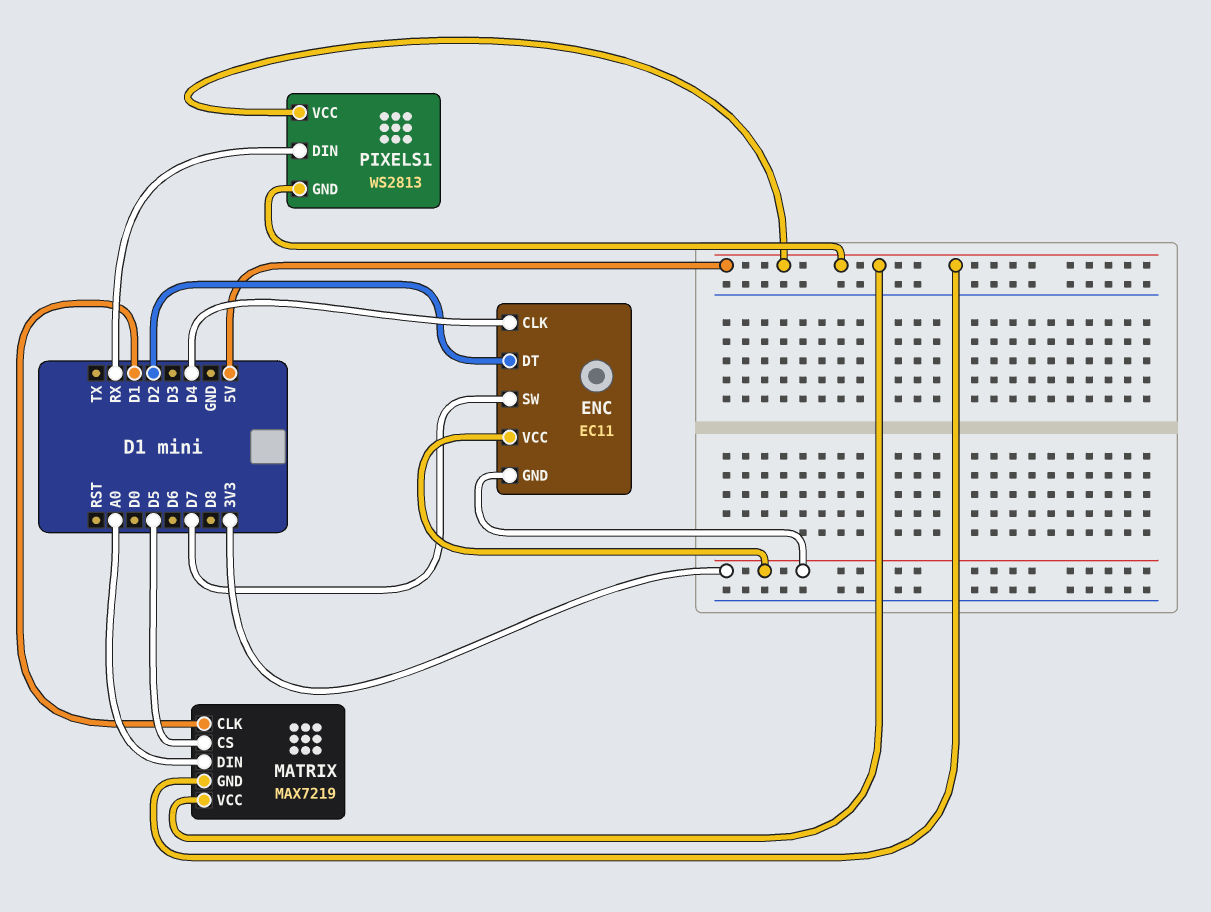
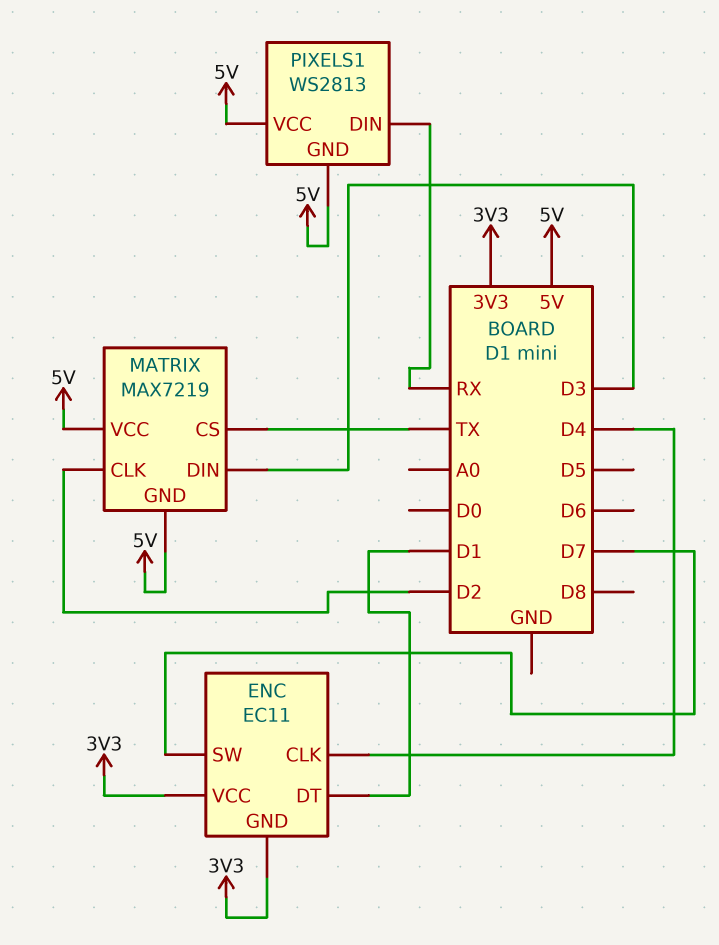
ENC pin DT: D2 -> D1
MATRIX pin CLK: D1 -> D2
MATRIX pin CS: D5 -> TX
MATRIX pin DIN: A0 -> D3

